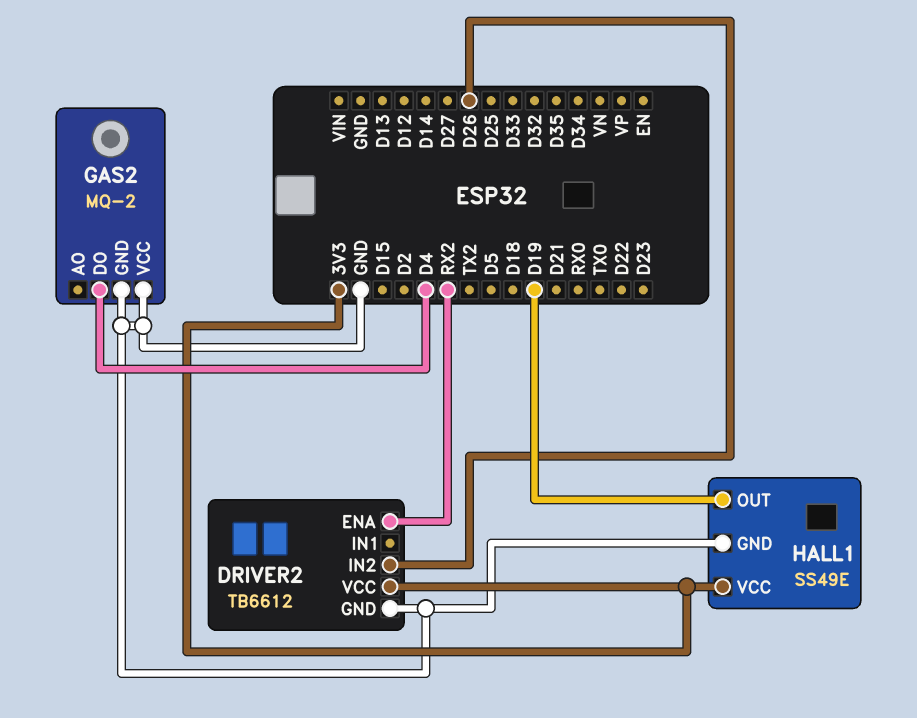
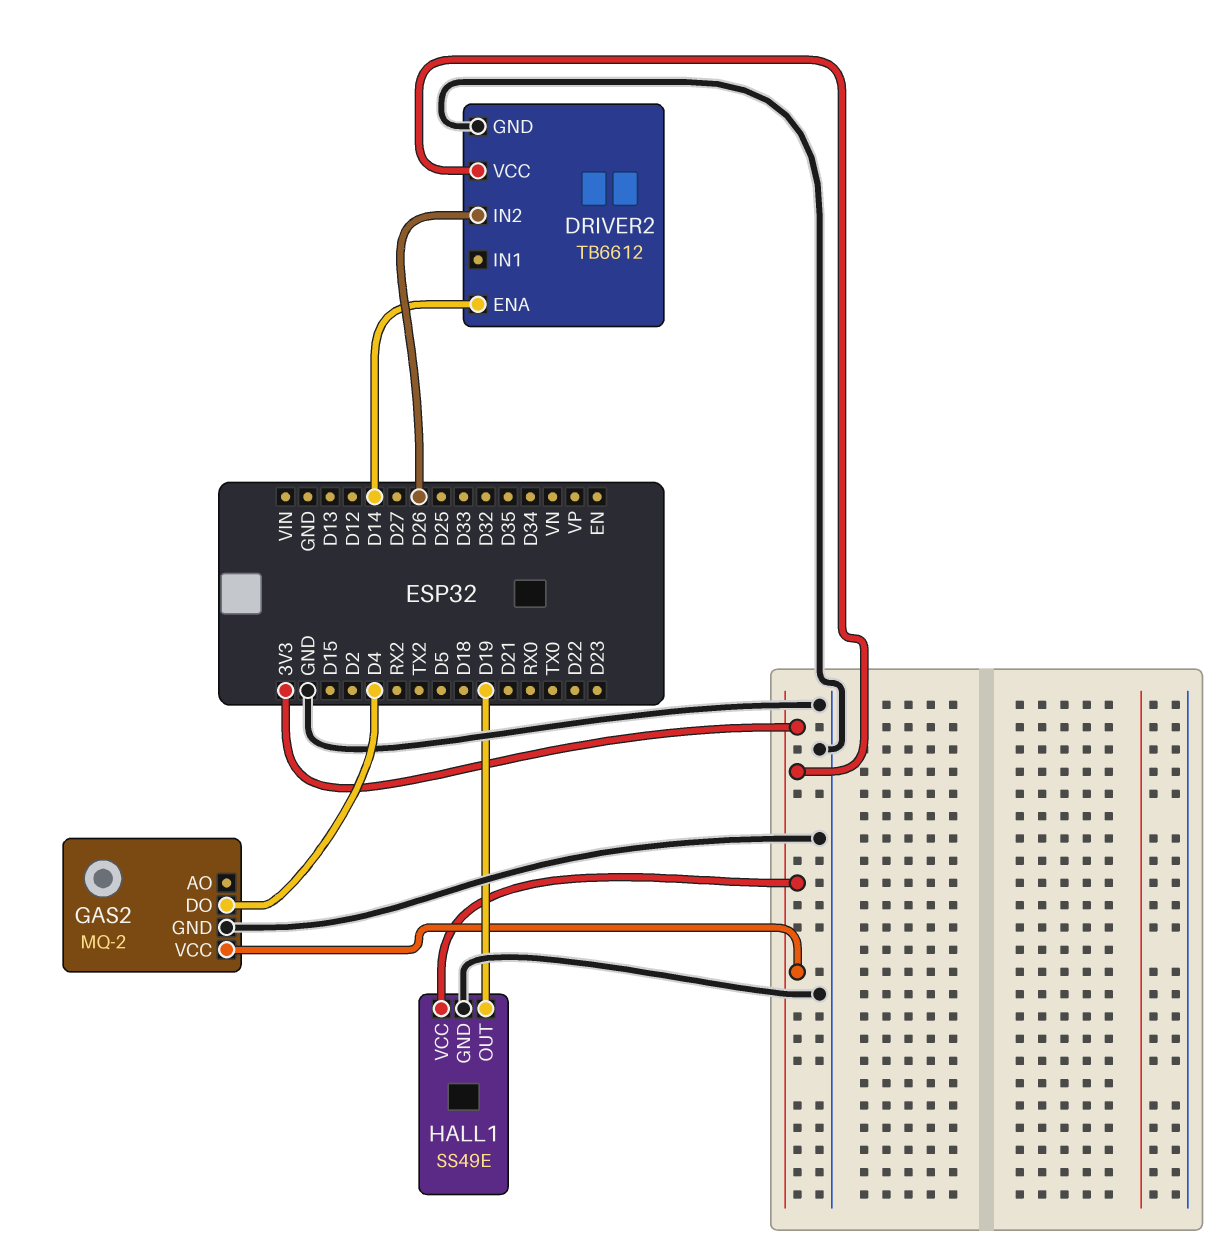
DRIVER2 pin ENA: RX2 -> D14
GAS2 pin VCC: GND -> 3V3

